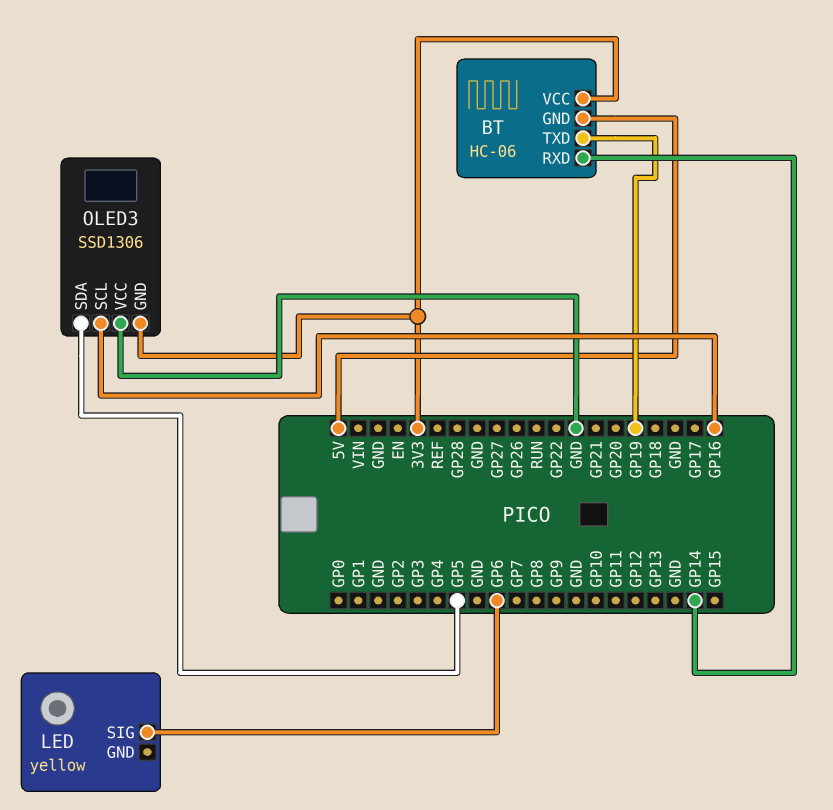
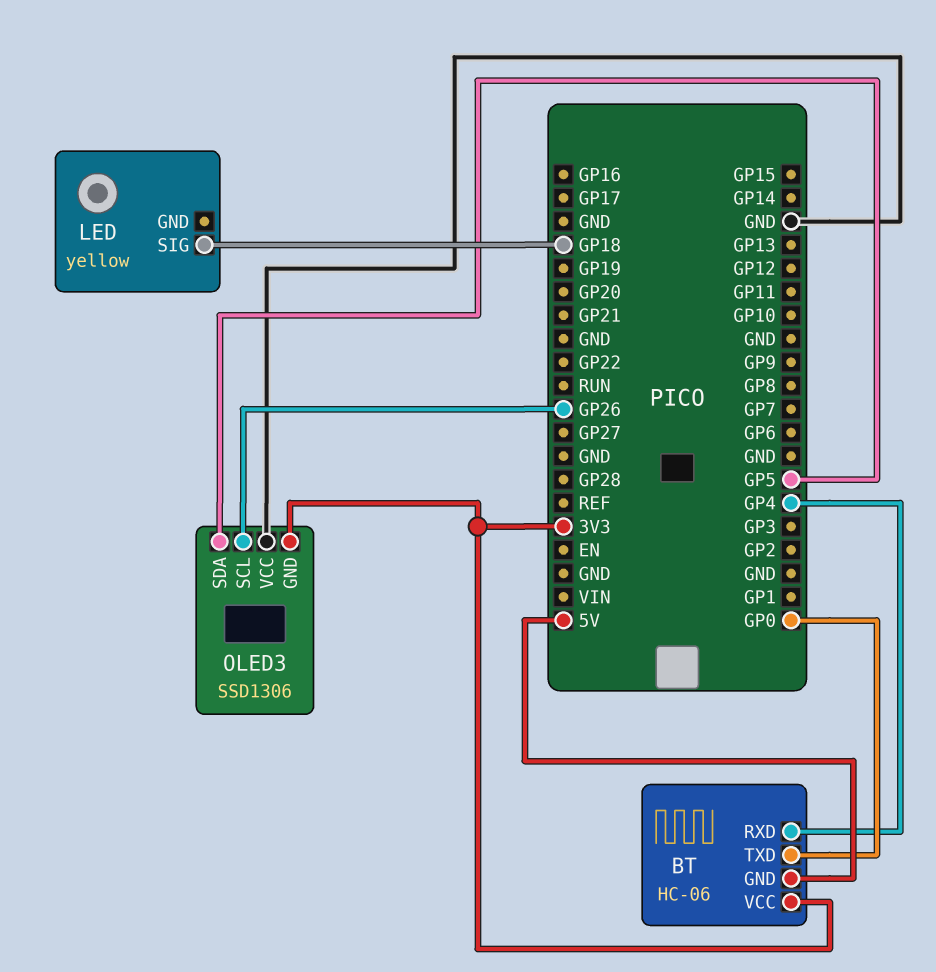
BT pin RXD: GP14 -> GP4
BT pin TXD: GP19 -> GP0
LED pin SIG: GP6 -> GP18
OLED3 pin SCL: GP16 -> GP26

